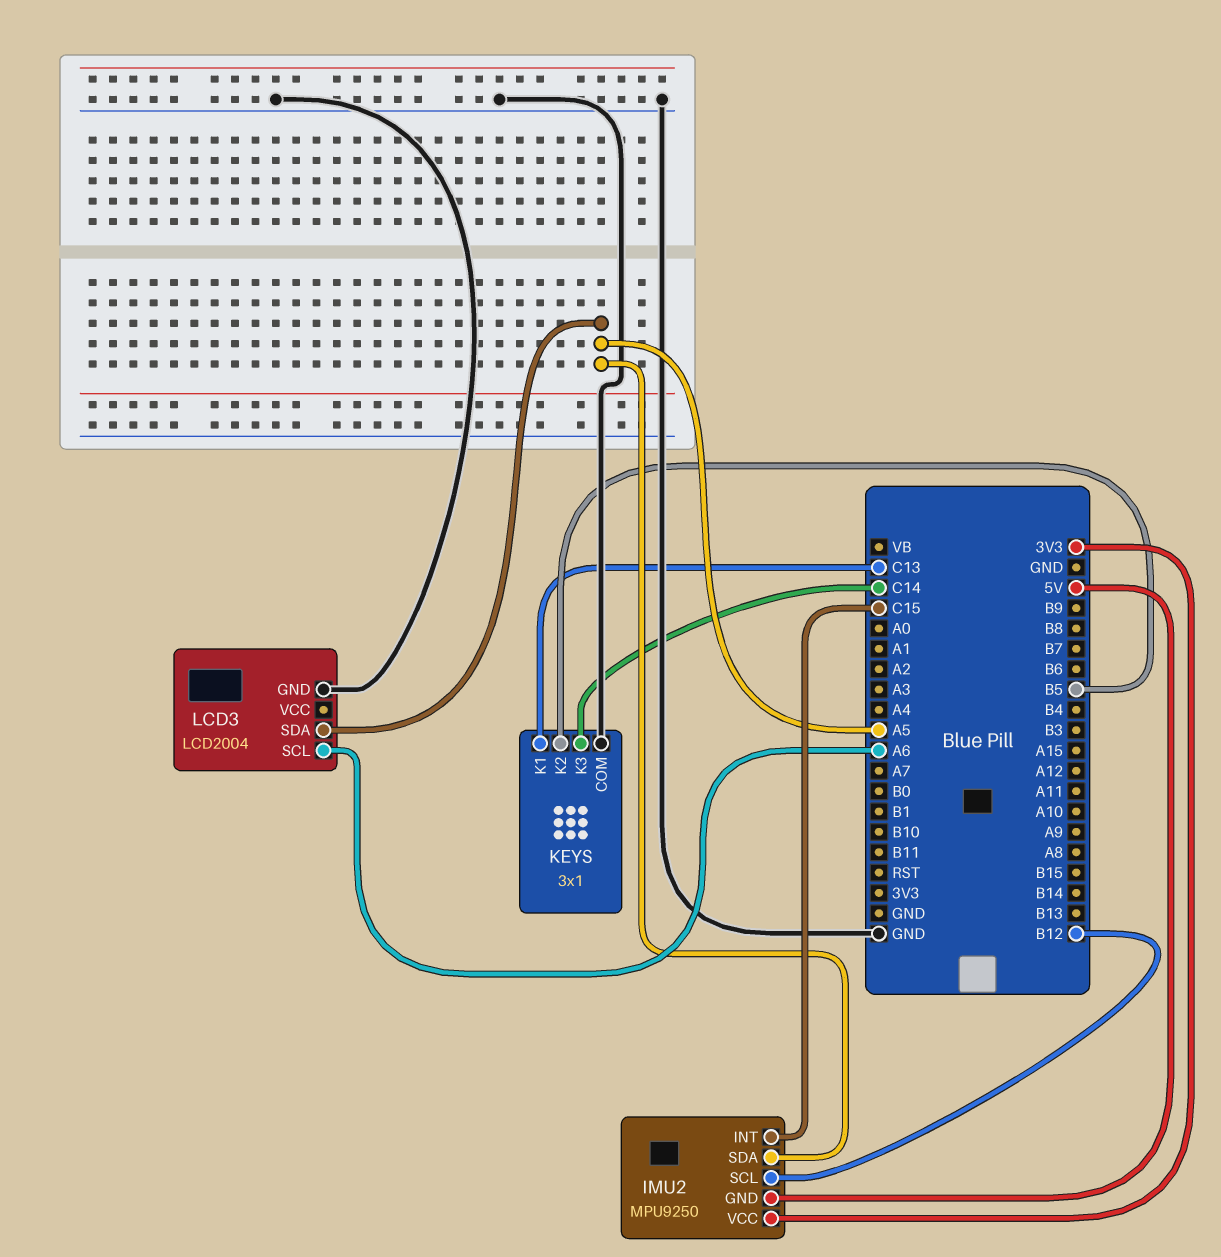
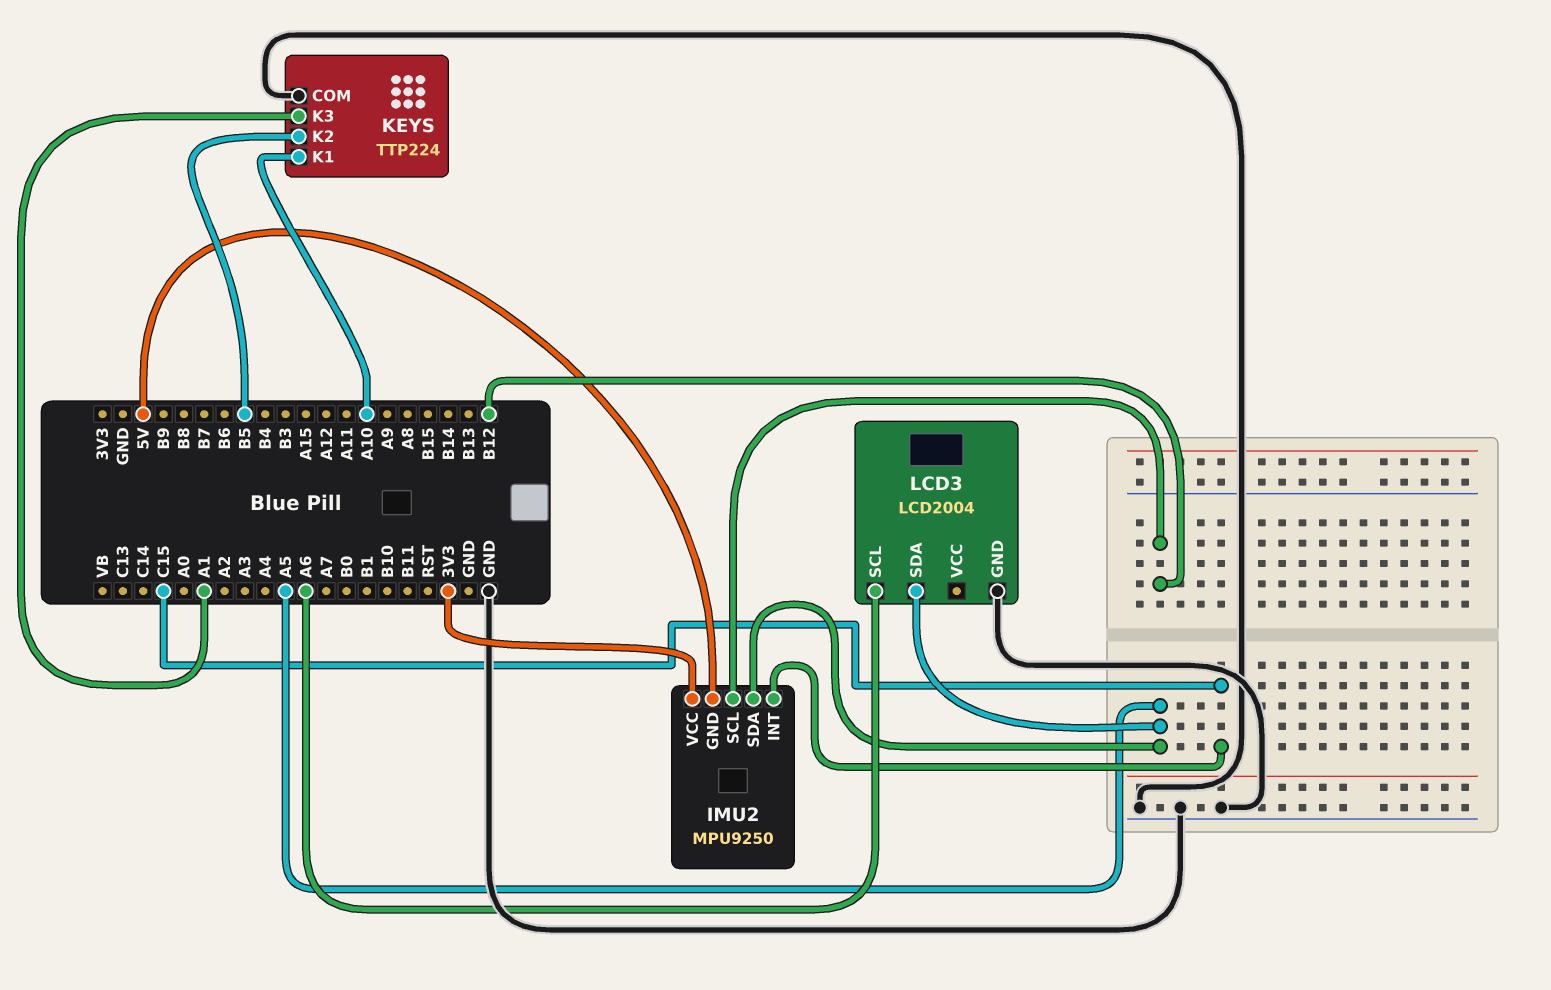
KEYS: 3x1 -> TTP224
KEYS pin K1: C13 -> A10
KEYS pin K3: C14 -> A1

